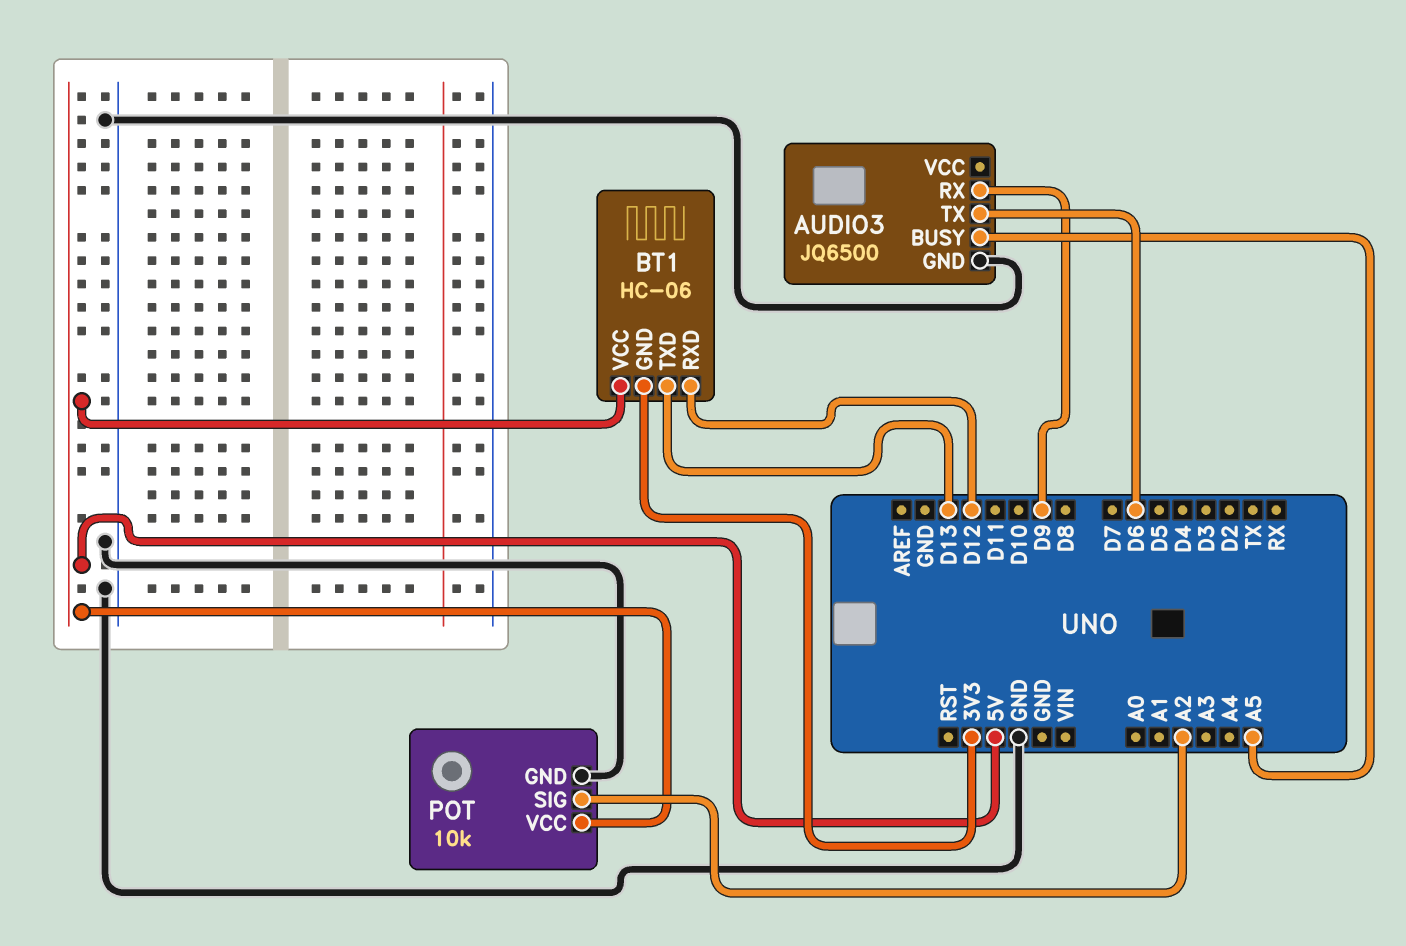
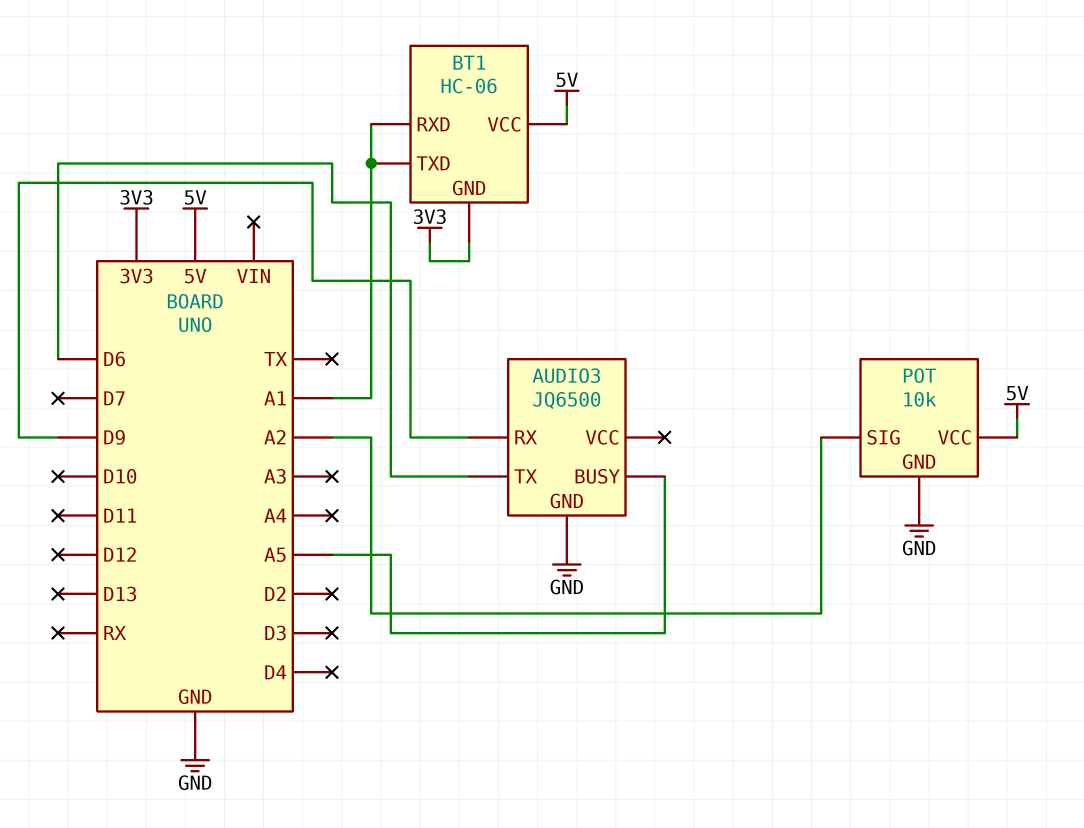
BT1 pin RXD: D12 -> A1
BT1 pin TXD: D13 -> A1

